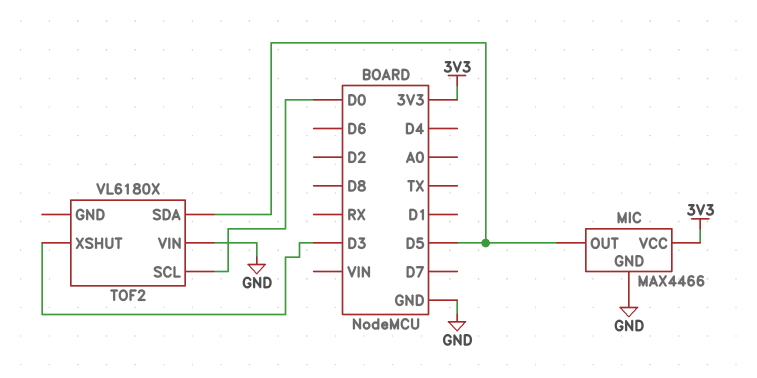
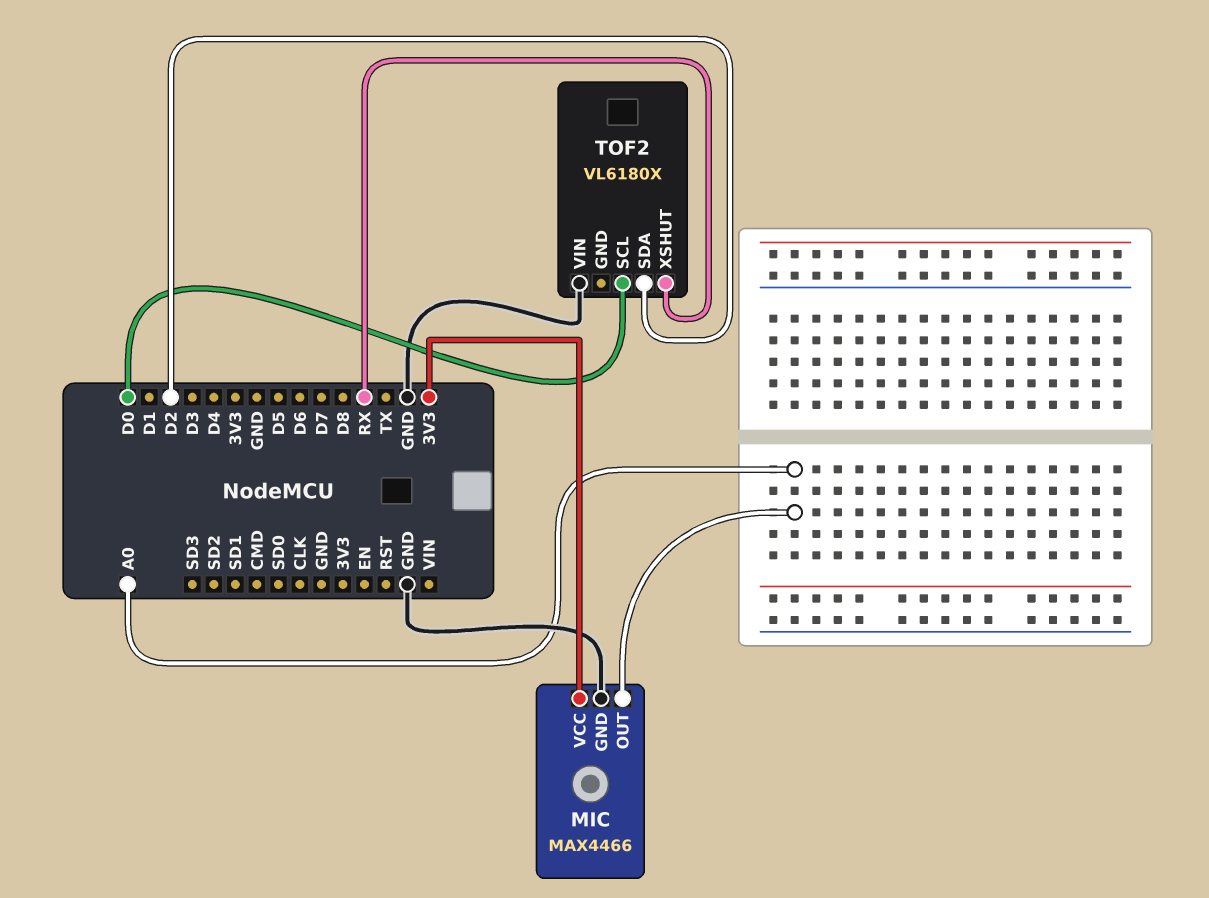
MIC pin OUT: D5 -> A0
TOF2 pin SDA: D5 -> D2
TOF2 pin XSHUT: D3 -> RX

